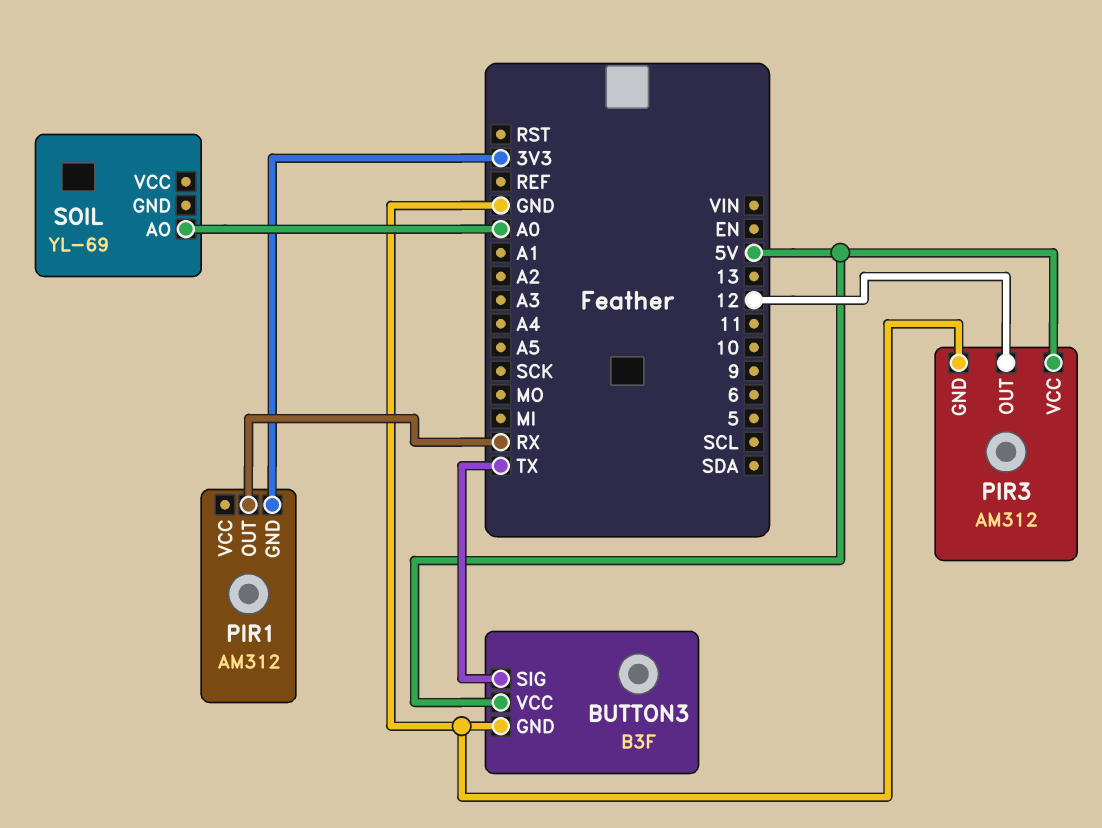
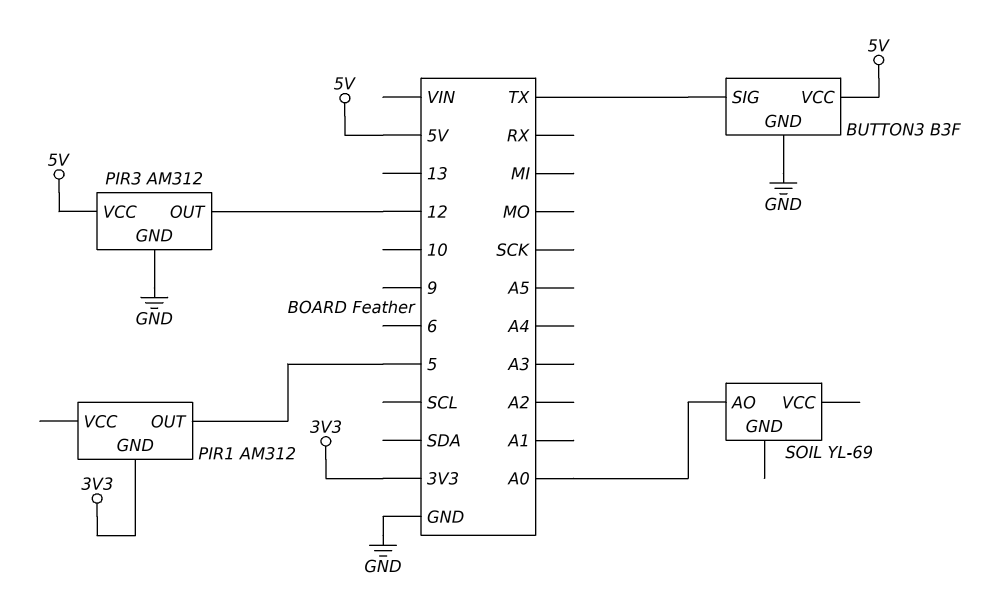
PIR1 pin OUT: RX -> 5

